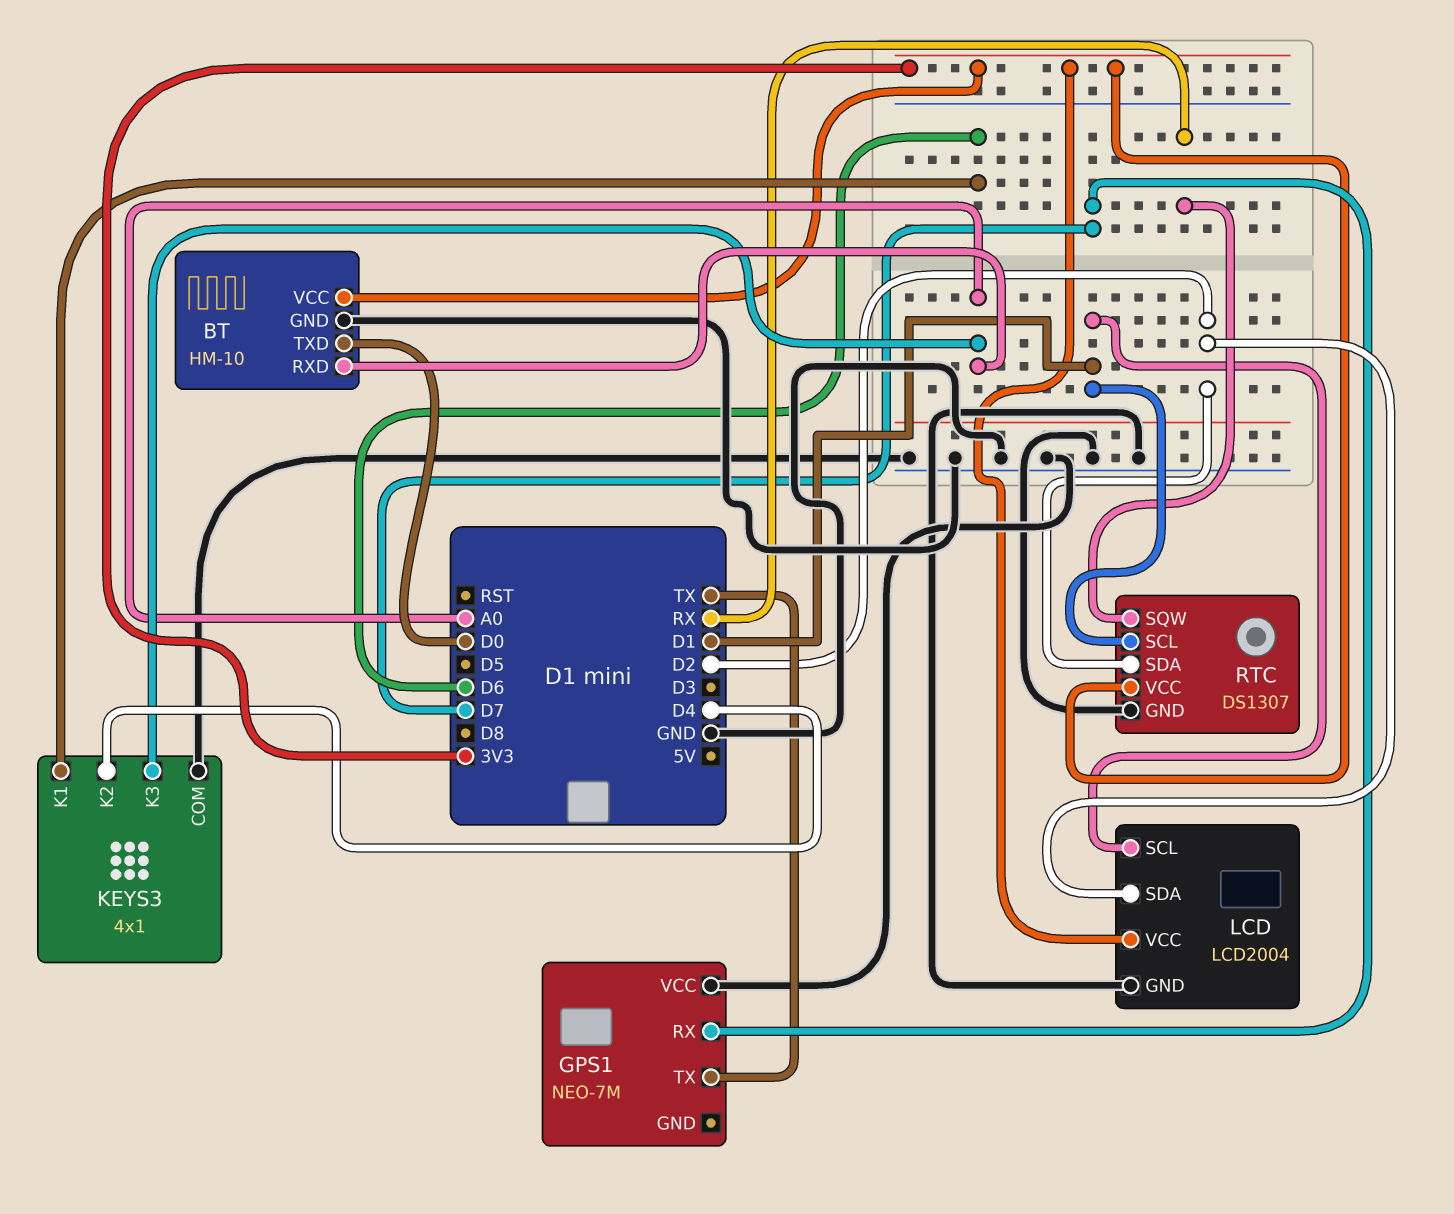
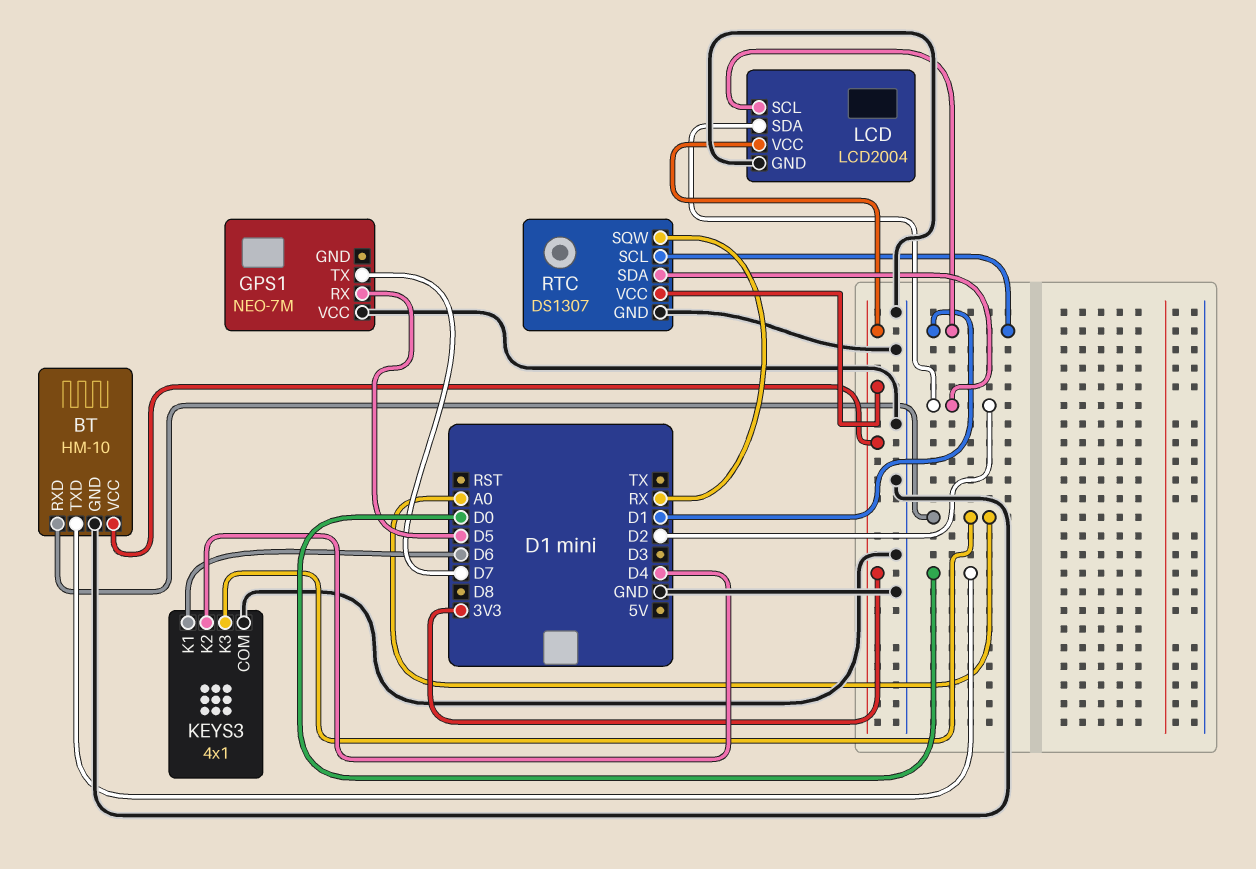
GPS1 pin RX: D7 -> D5
GPS1 pin TX: TX -> D7

